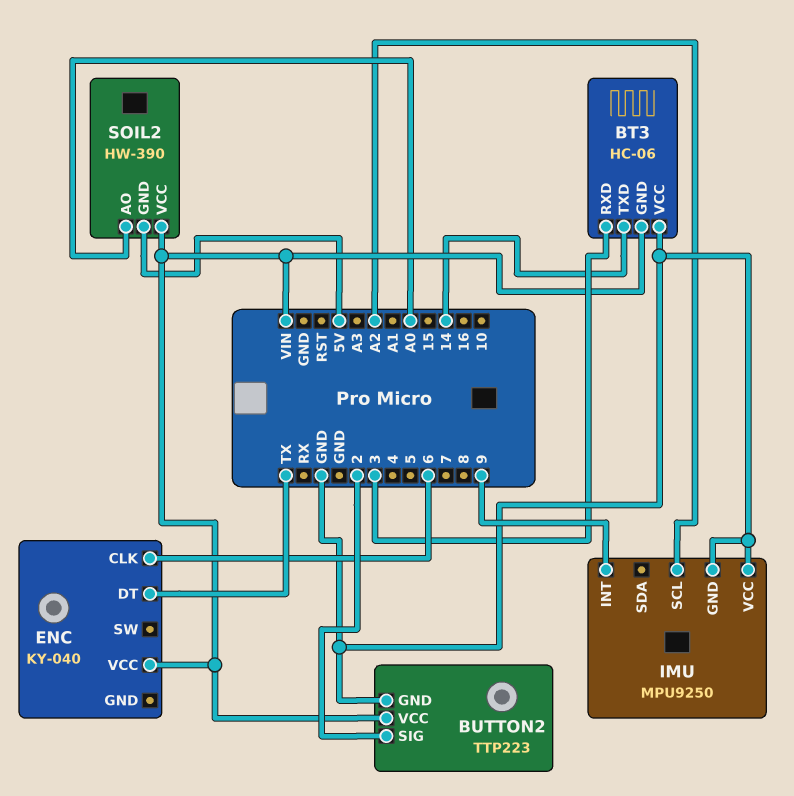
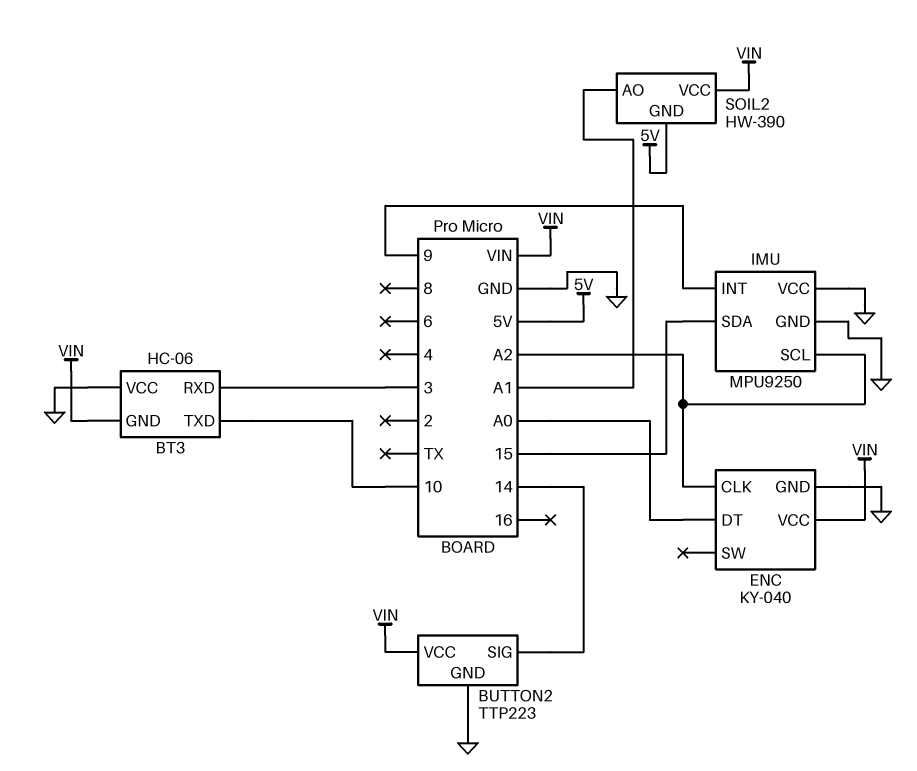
BT3 pin TXD: 14 -> 10
BUTTON2 pin SIG: 2 -> 14
ENC pin CLK: 6 -> A2
ENC pin DT: TX -> A0
ENC pin GND: none -> GND
IMU pin SDA: none -> 15
SOIL2 pin AO: A0 -> A1

